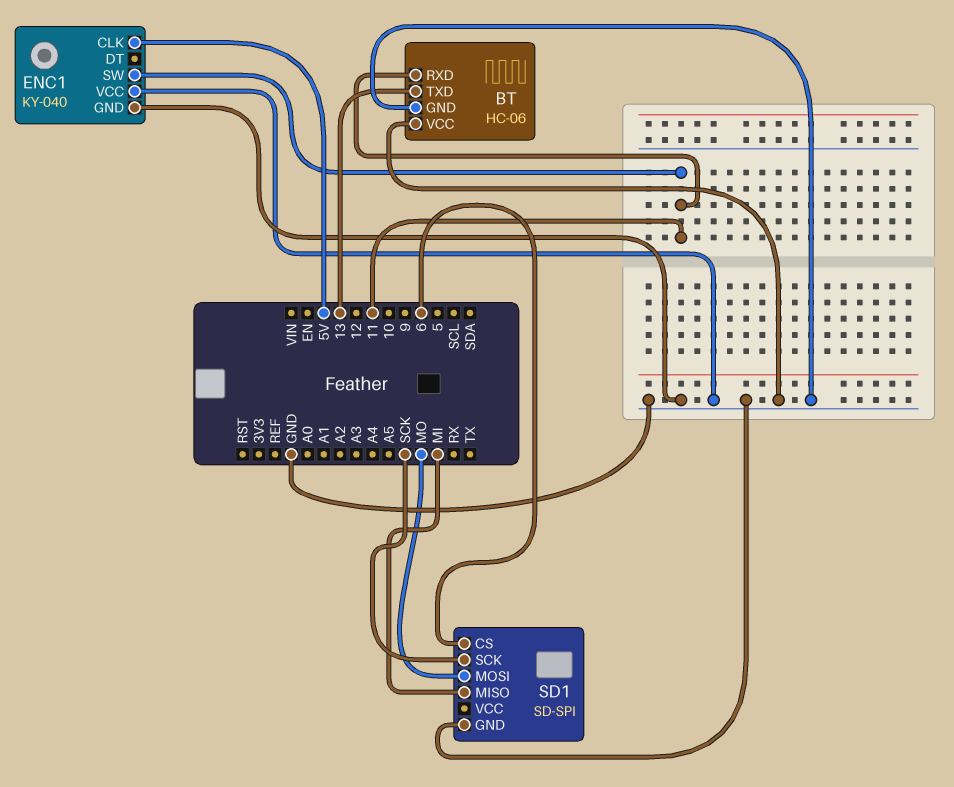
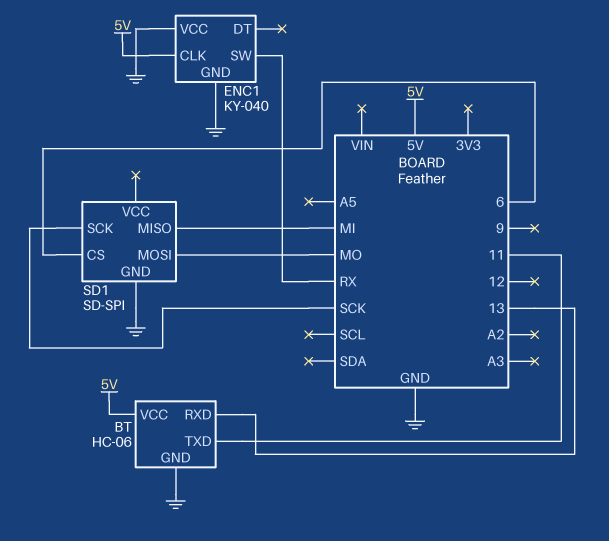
BT pin RXD: 11 -> 13
BT pin TXD: 13 -> 11
BT pin VCC: GND -> 5V
ENC1 pin SW: 11 -> RX

